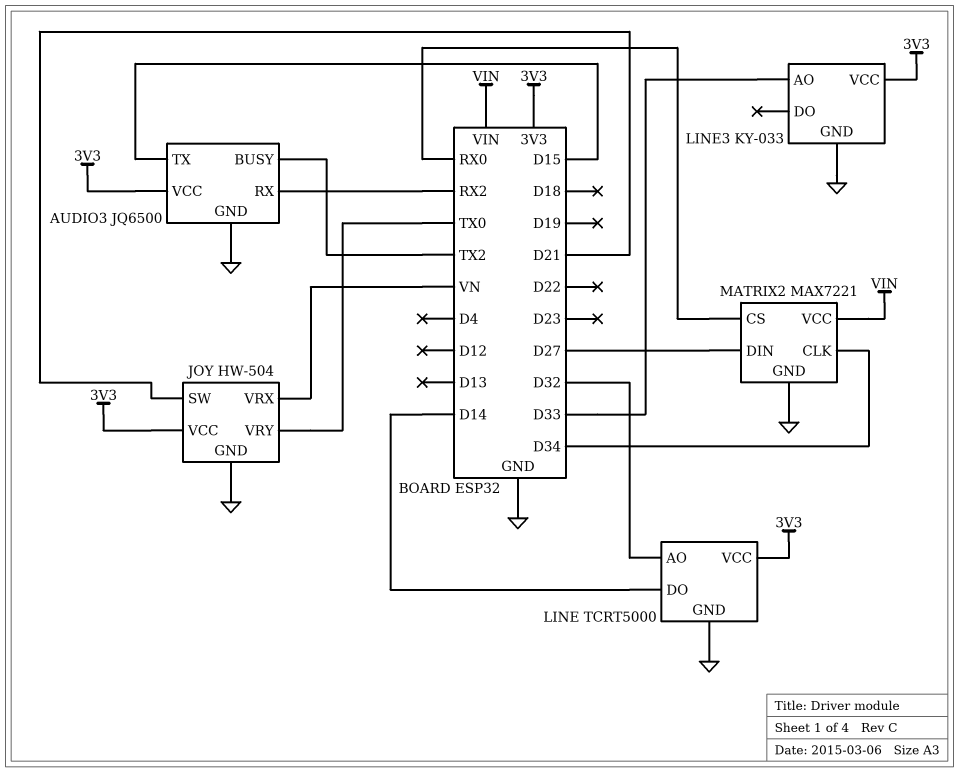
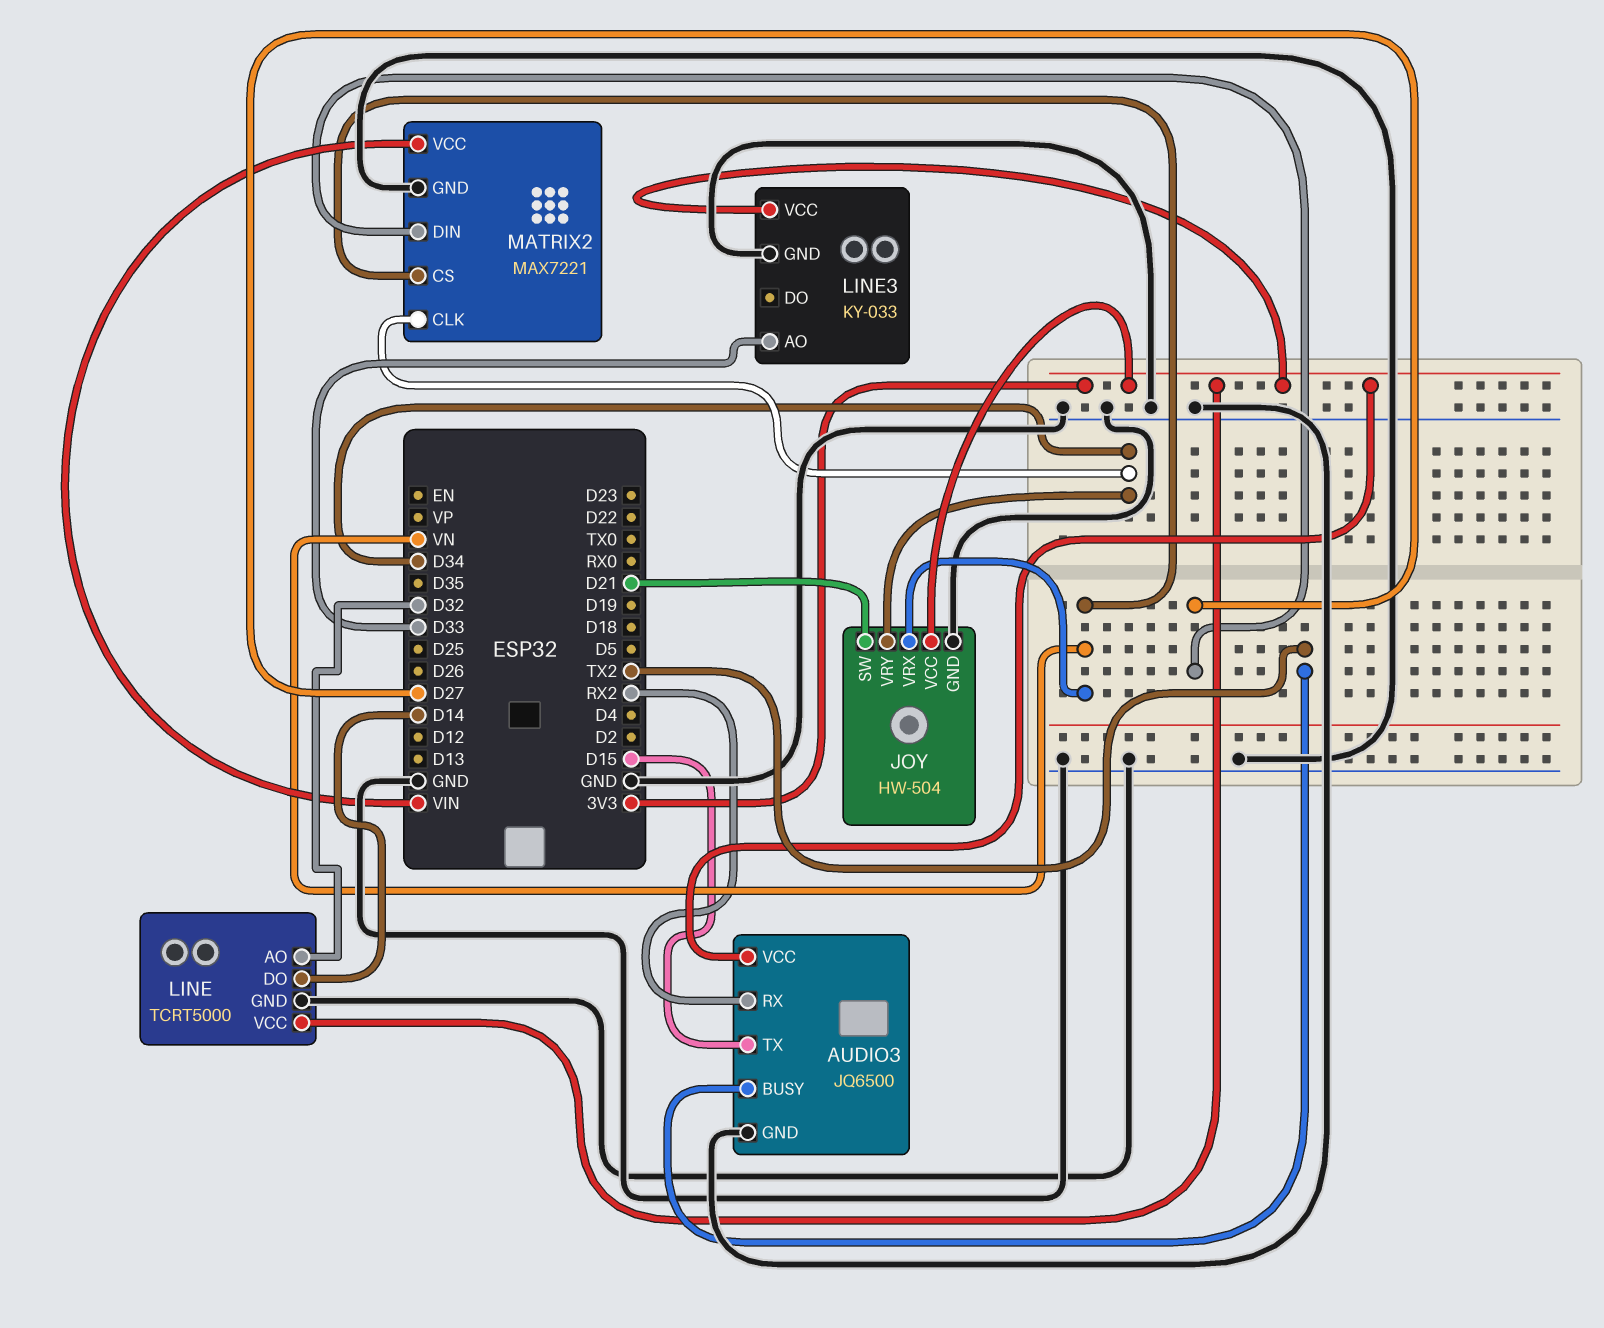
JOY pin VRY: TX0 -> D34
MATRIX2 pin CS: RX0 -> VN

